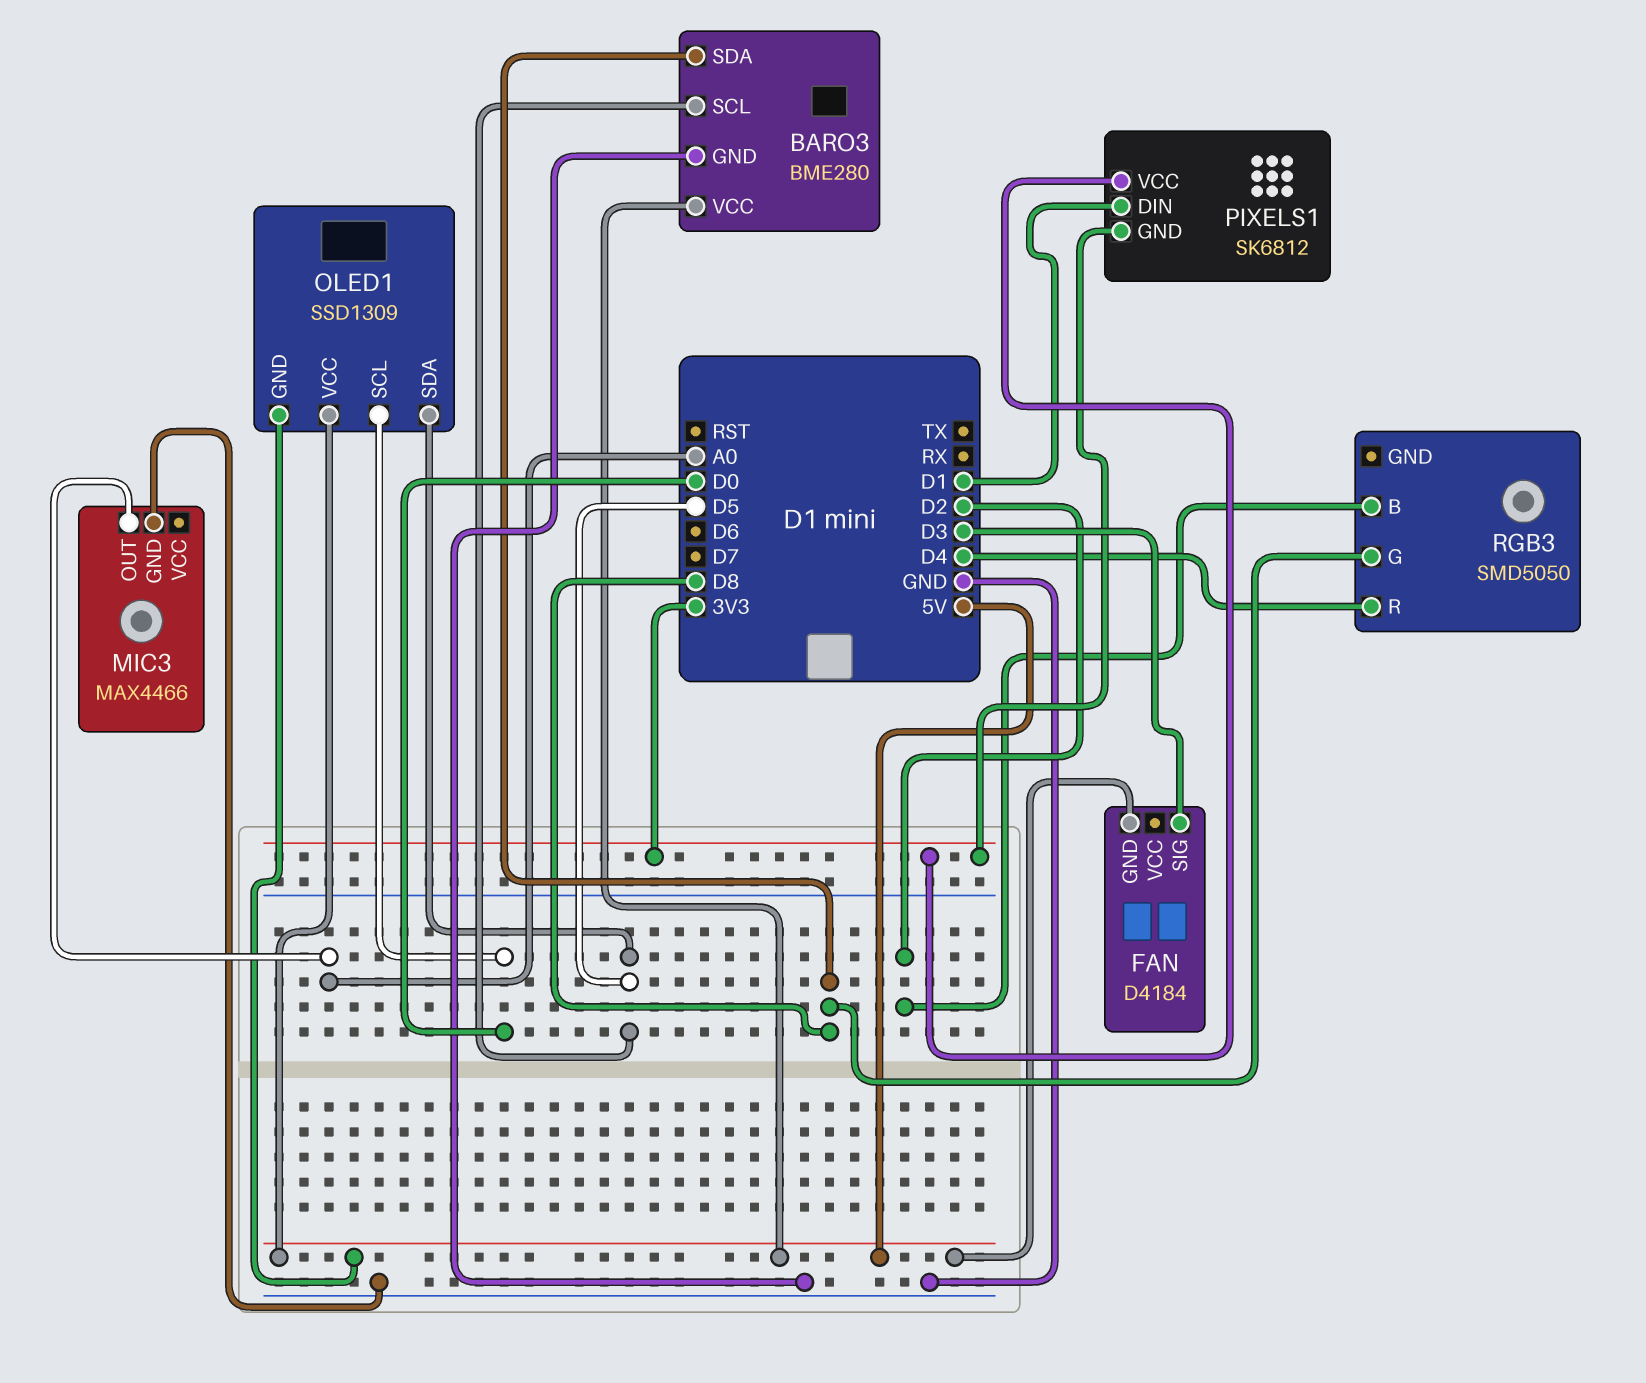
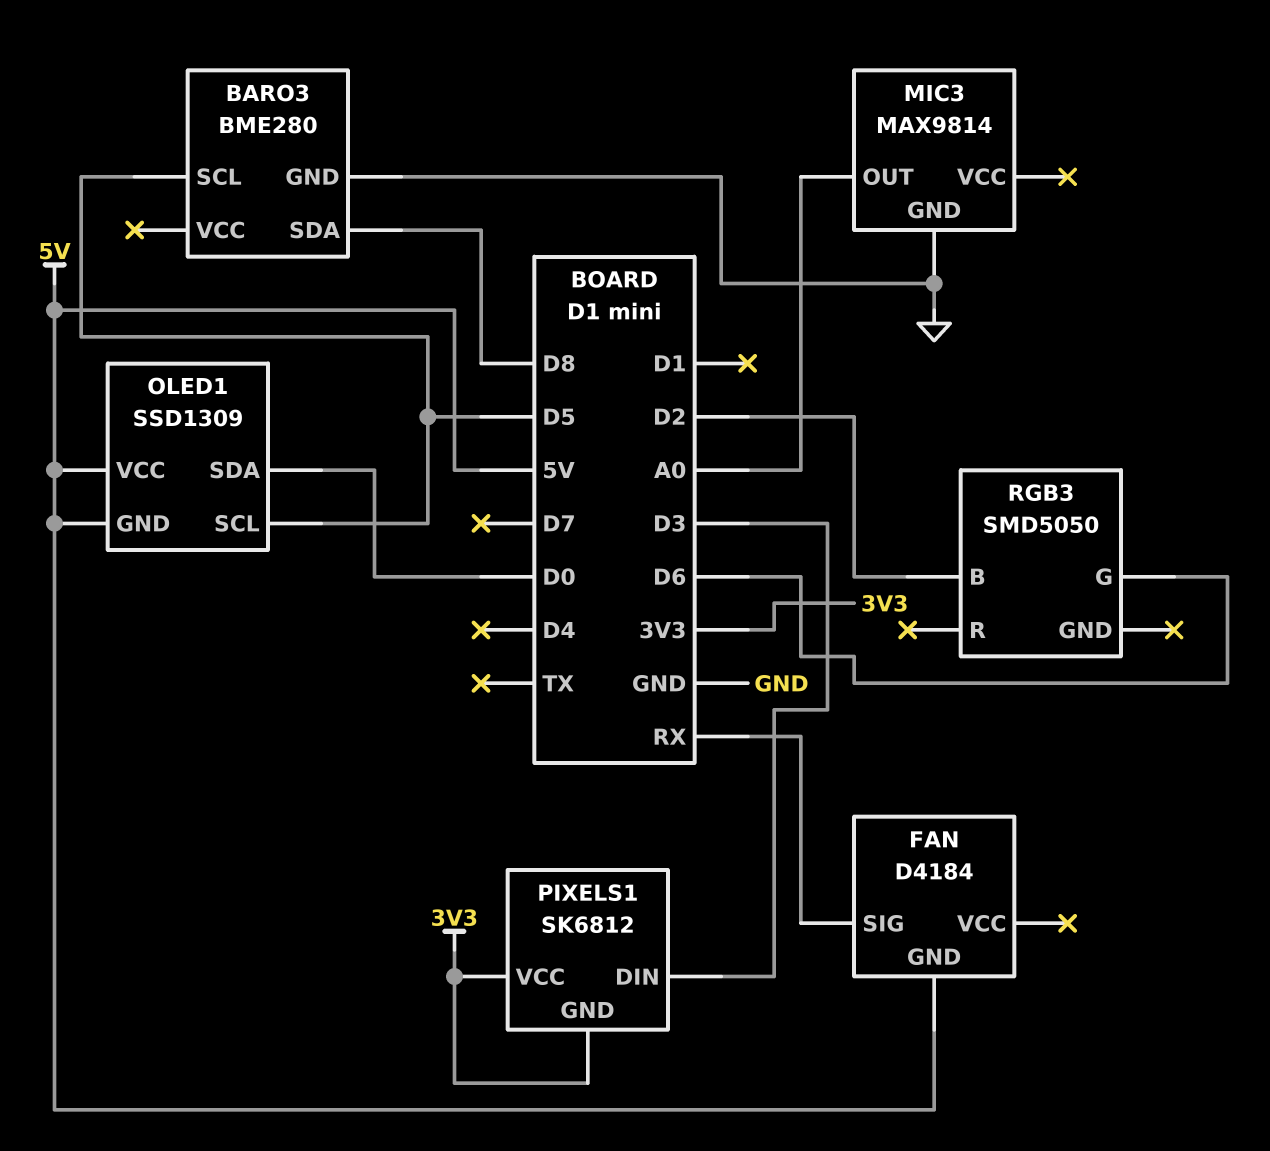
BARO3 pin VCC: 5V -> none
FAN pin SIG: D3 -> RX
MIC3: MAX4466 -> MAX9814
OLED1 pin SCL: D0 -> D5
OLED1 pin SDA: D5 -> D0
PIXELS1 pin DIN: D1 -> D3
RGB3 pin G: D8 -> D6
RGB3 pin R: D4 -> none

